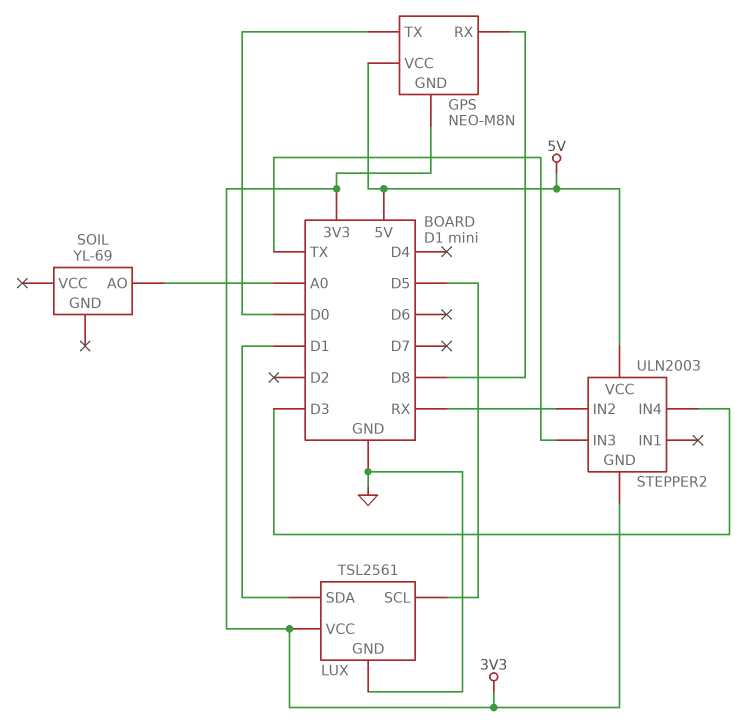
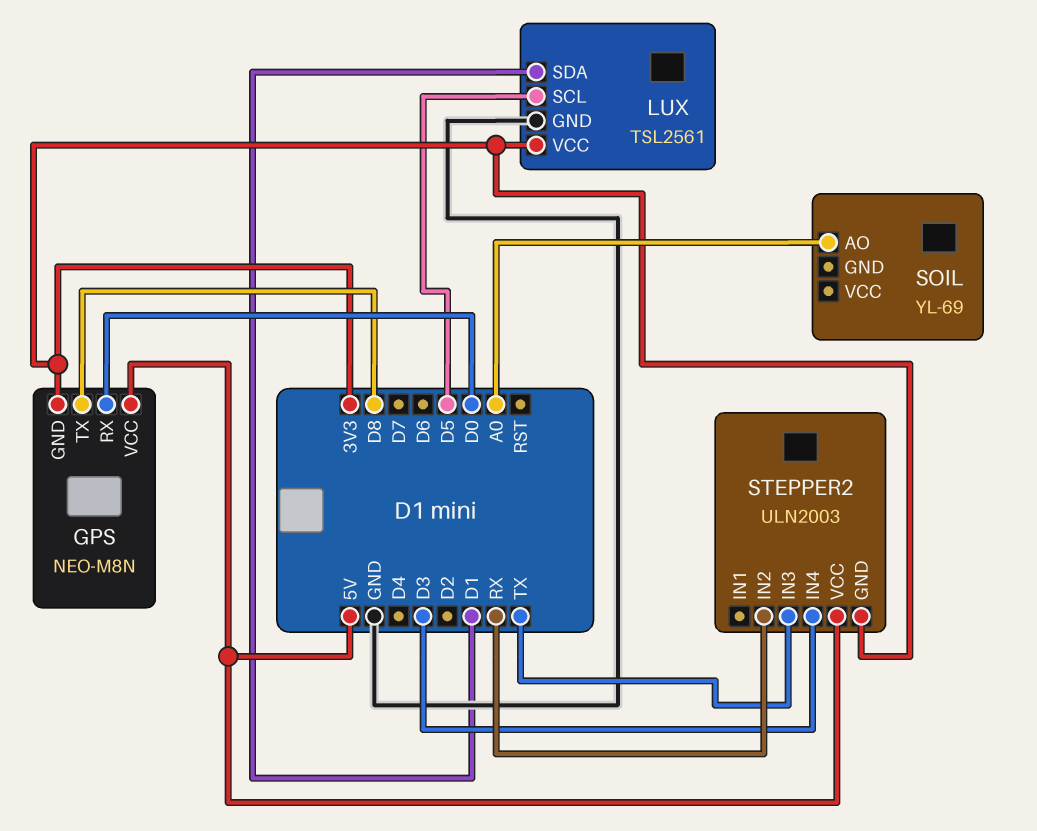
GPS pin RX: D8 -> D0
GPS pin TX: D0 -> D8

